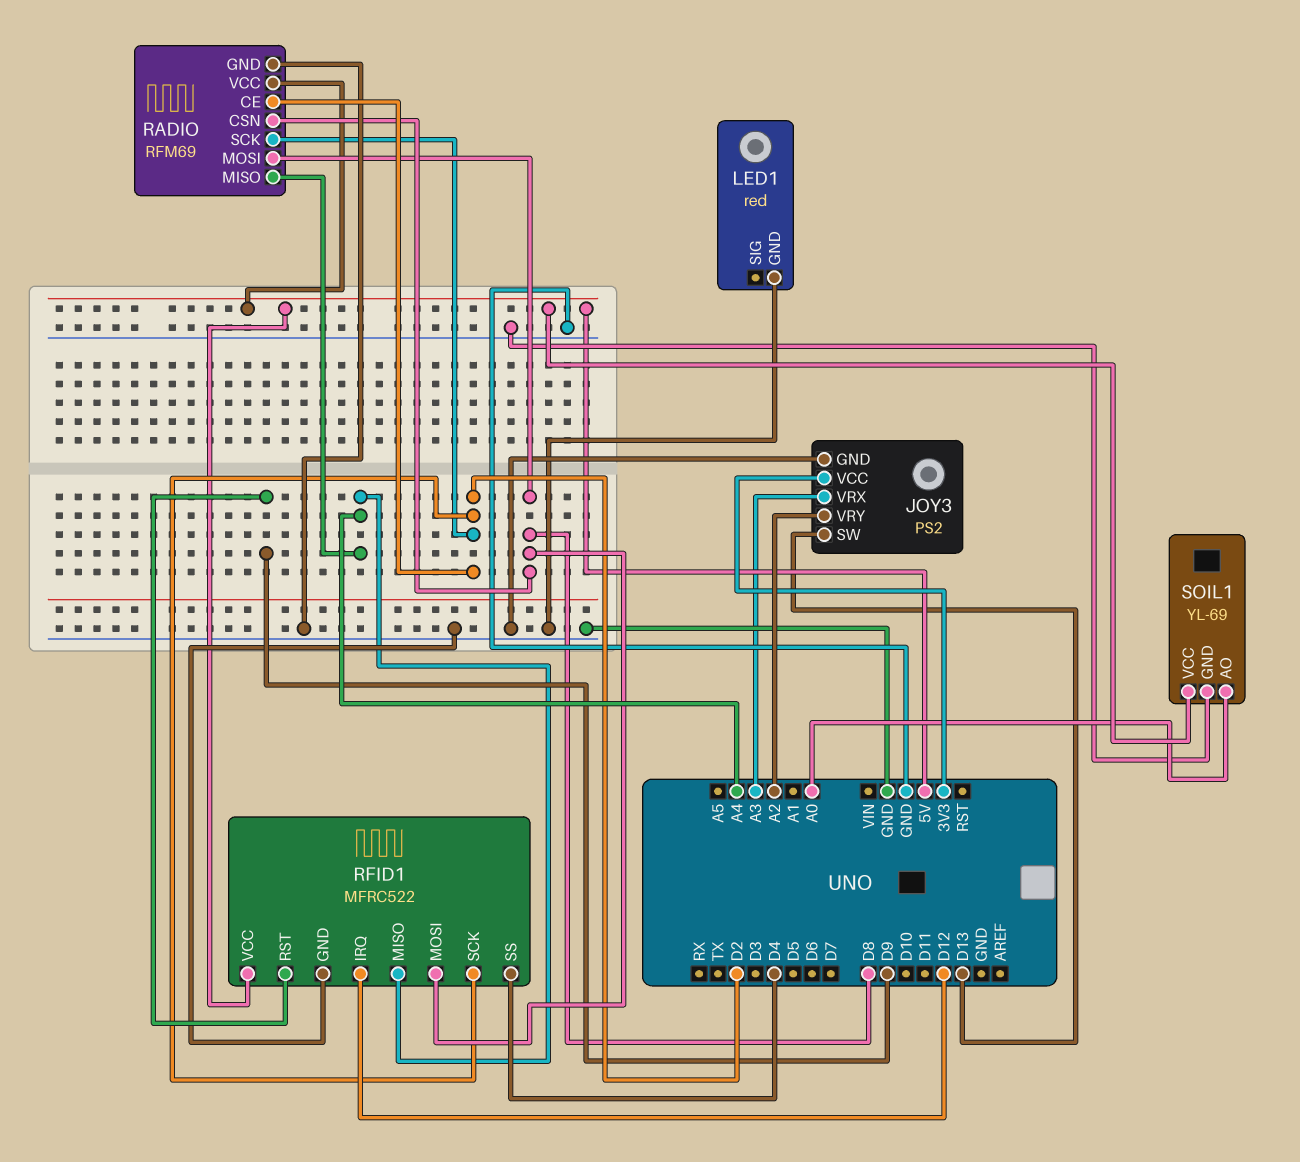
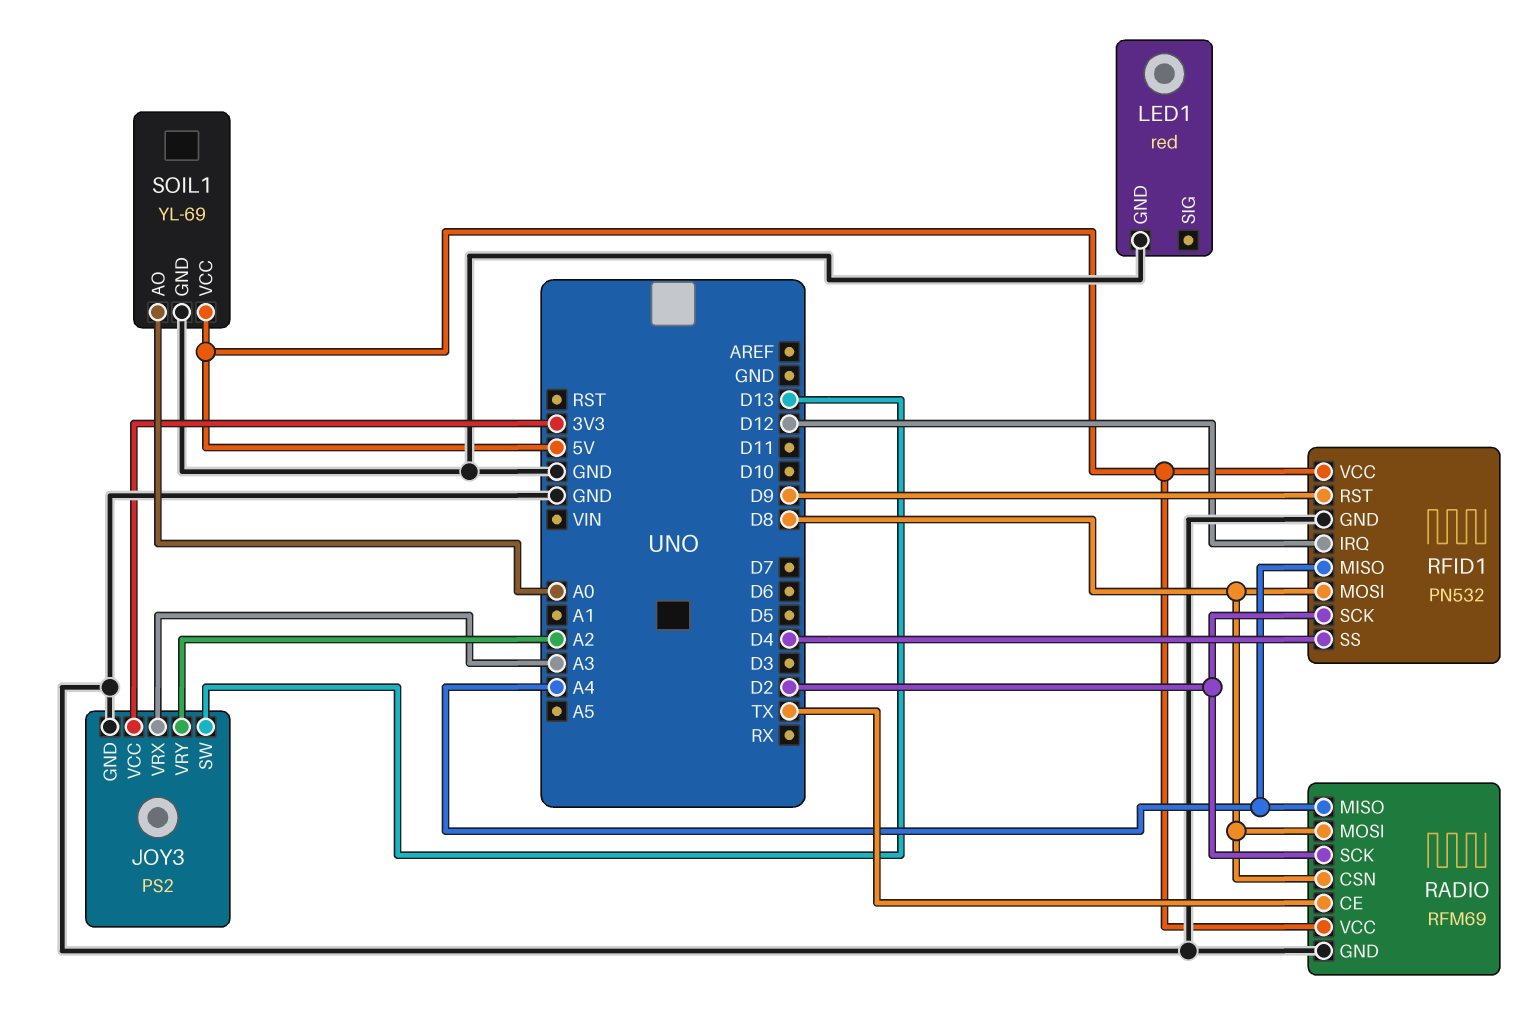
RADIO pin CE: D2 -> TX
RFID1: MFRC522 -> PN532

